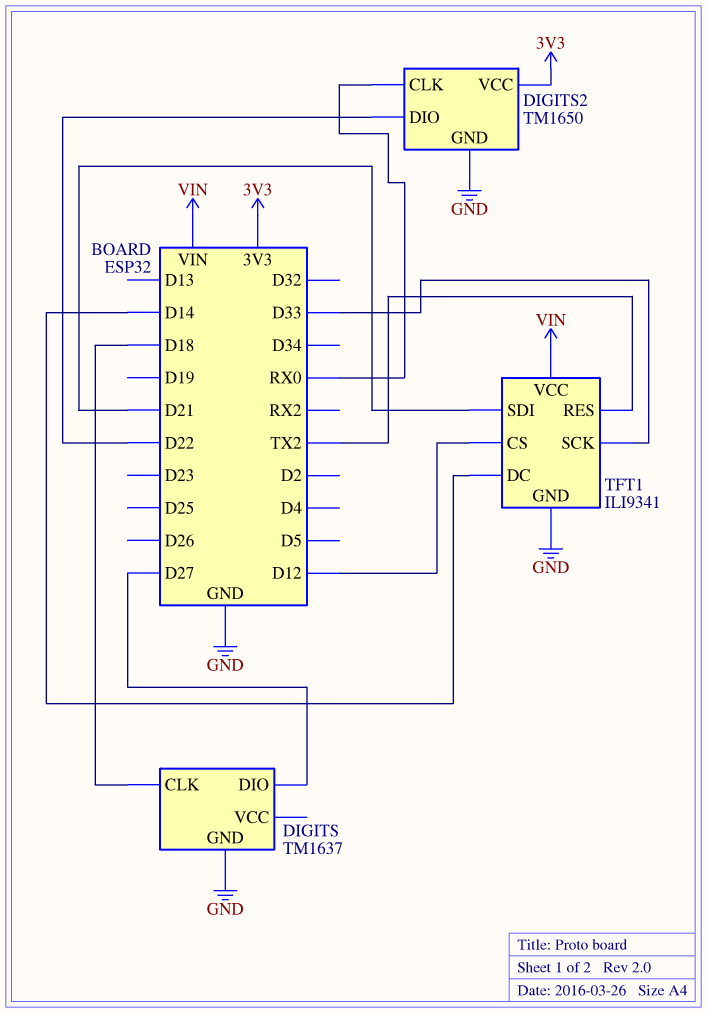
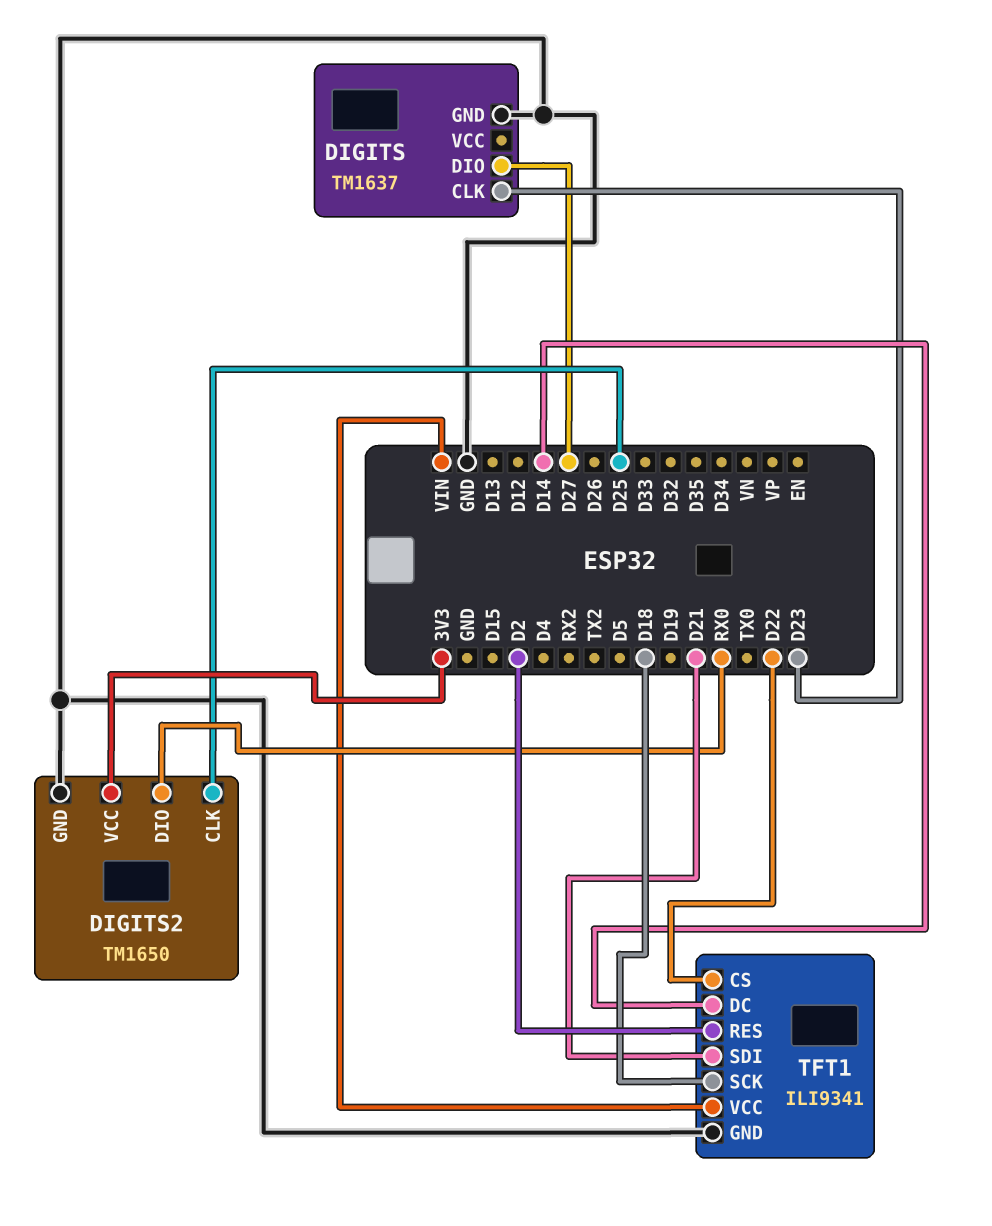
DIGITS pin CLK: D18 -> D23
DIGITS2 pin CLK: RX0 -> D25
DIGITS2 pin DIO: D22 -> RX0
TFT1 pin CS: D12 -> D22
TFT1 pin RES: TX2 -> D2
TFT1 pin SCK: D33 -> D18

